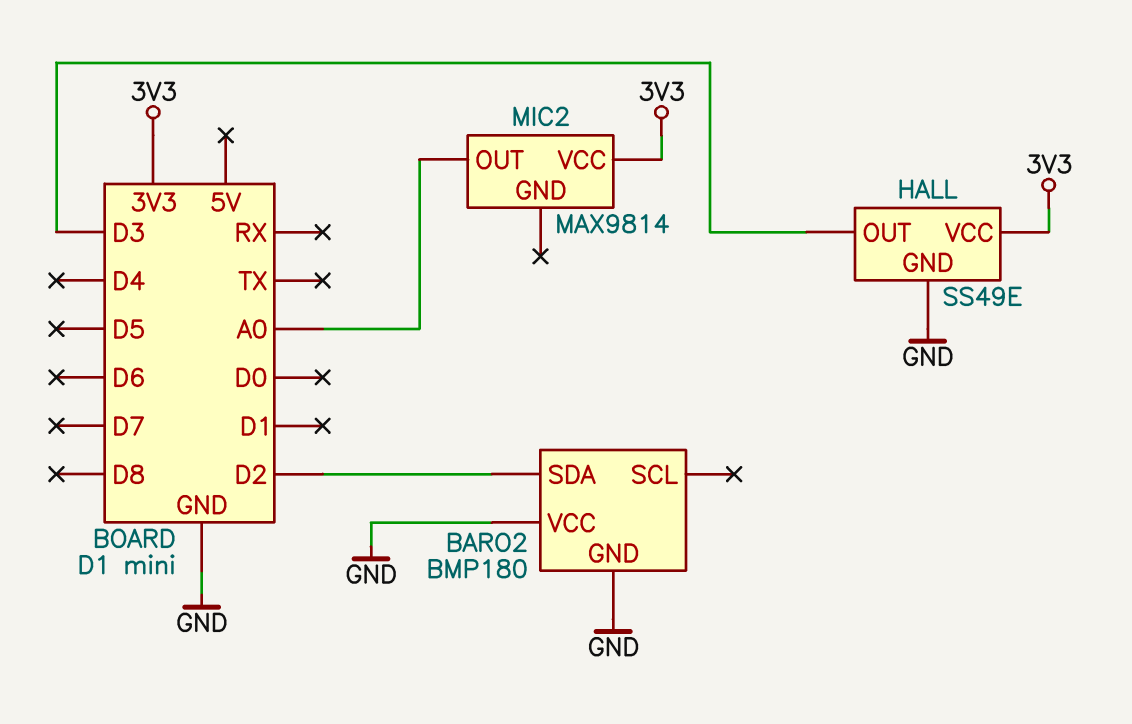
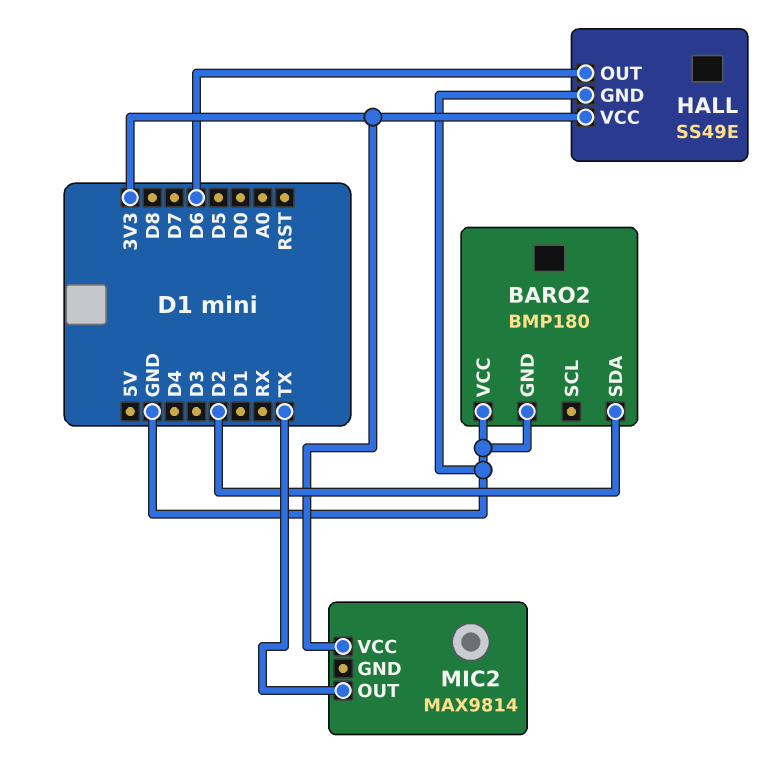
HALL pin OUT: D3 -> D6
MIC2 pin OUT: A0 -> TX

